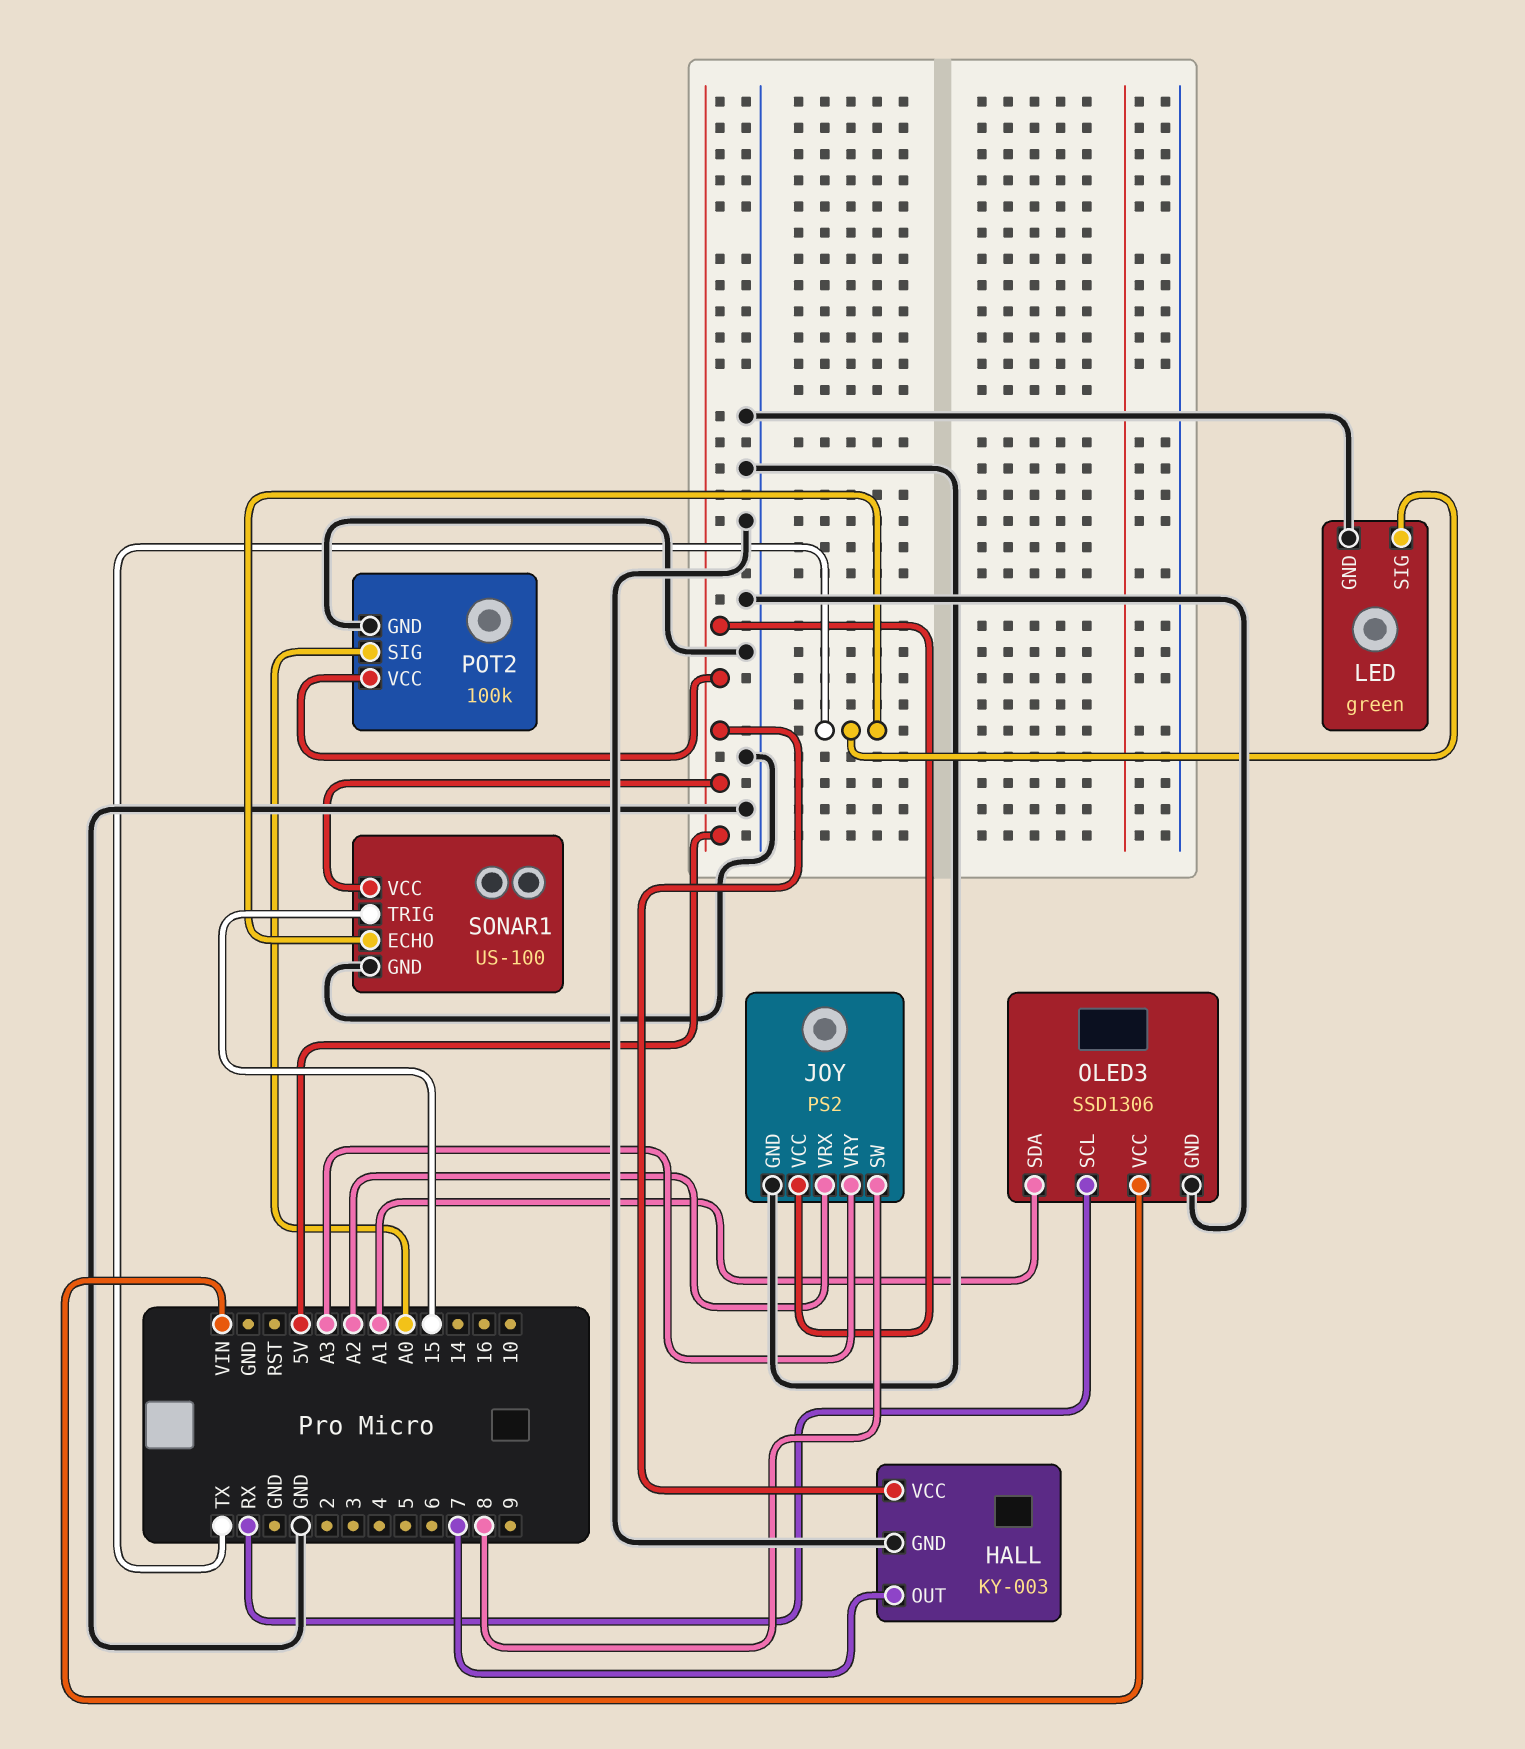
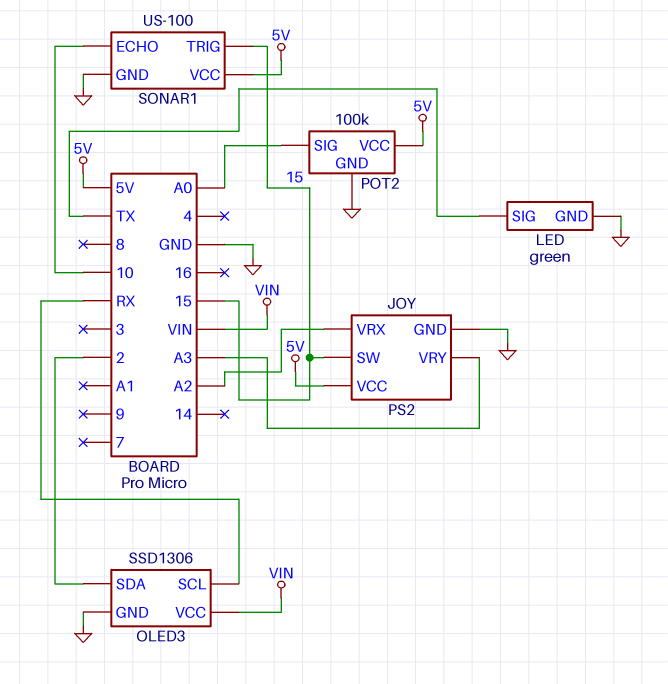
HALL: KY-003 -> none
HALL pin GND: GND -> none
HALL pin OUT: 7 -> none
HALL pin VCC: 5V -> none
JOY pin SW: 8 -> 15
OLED3 pin SDA: A1 -> 2
SONAR1 pin ECHO: TX -> 10

